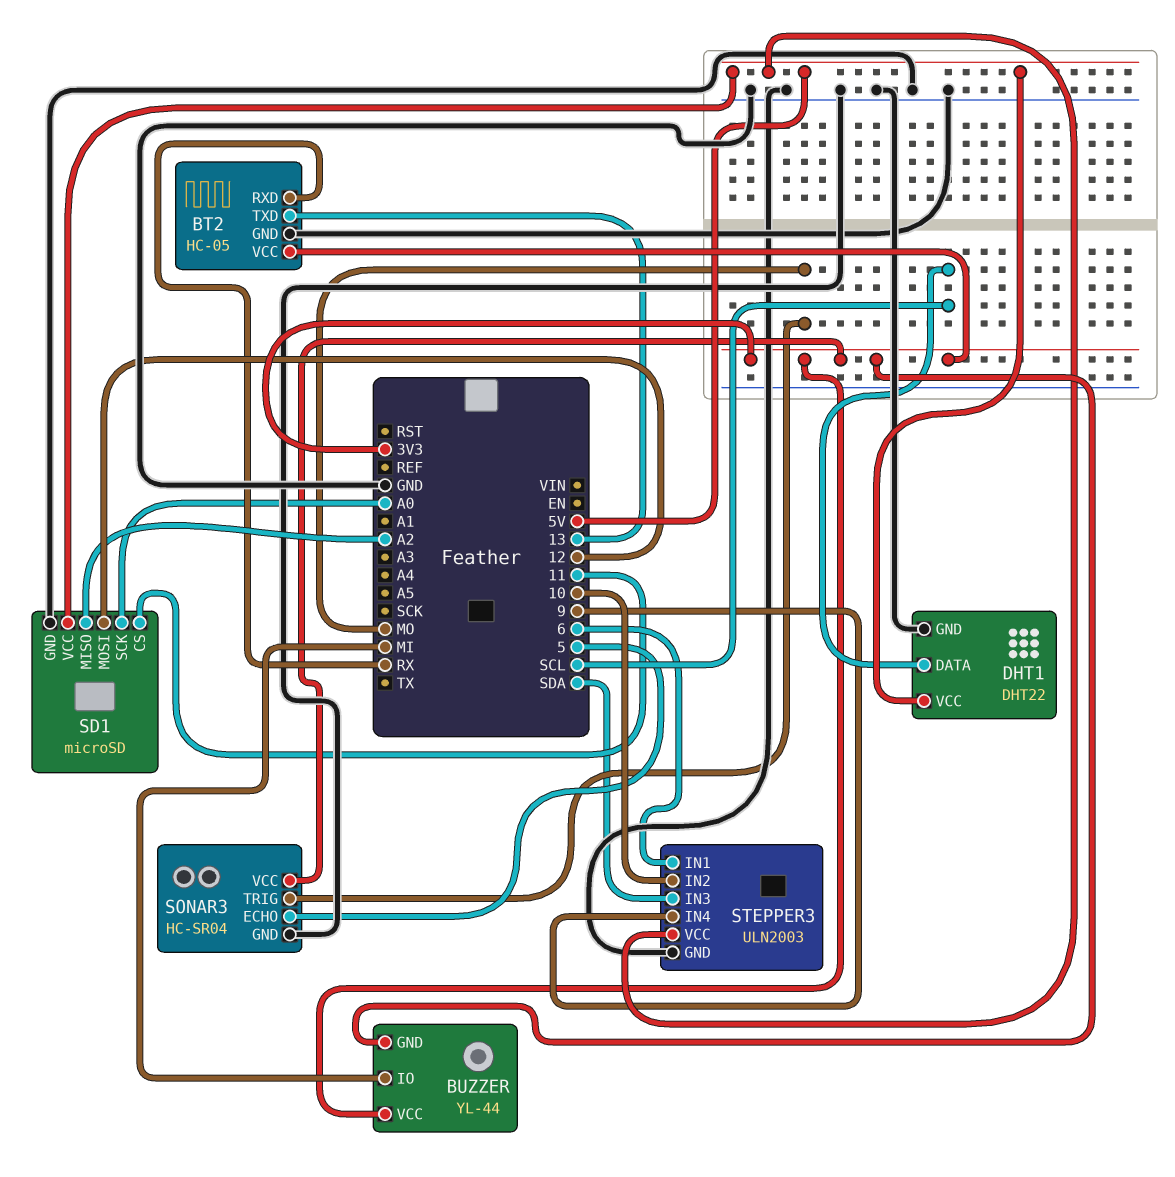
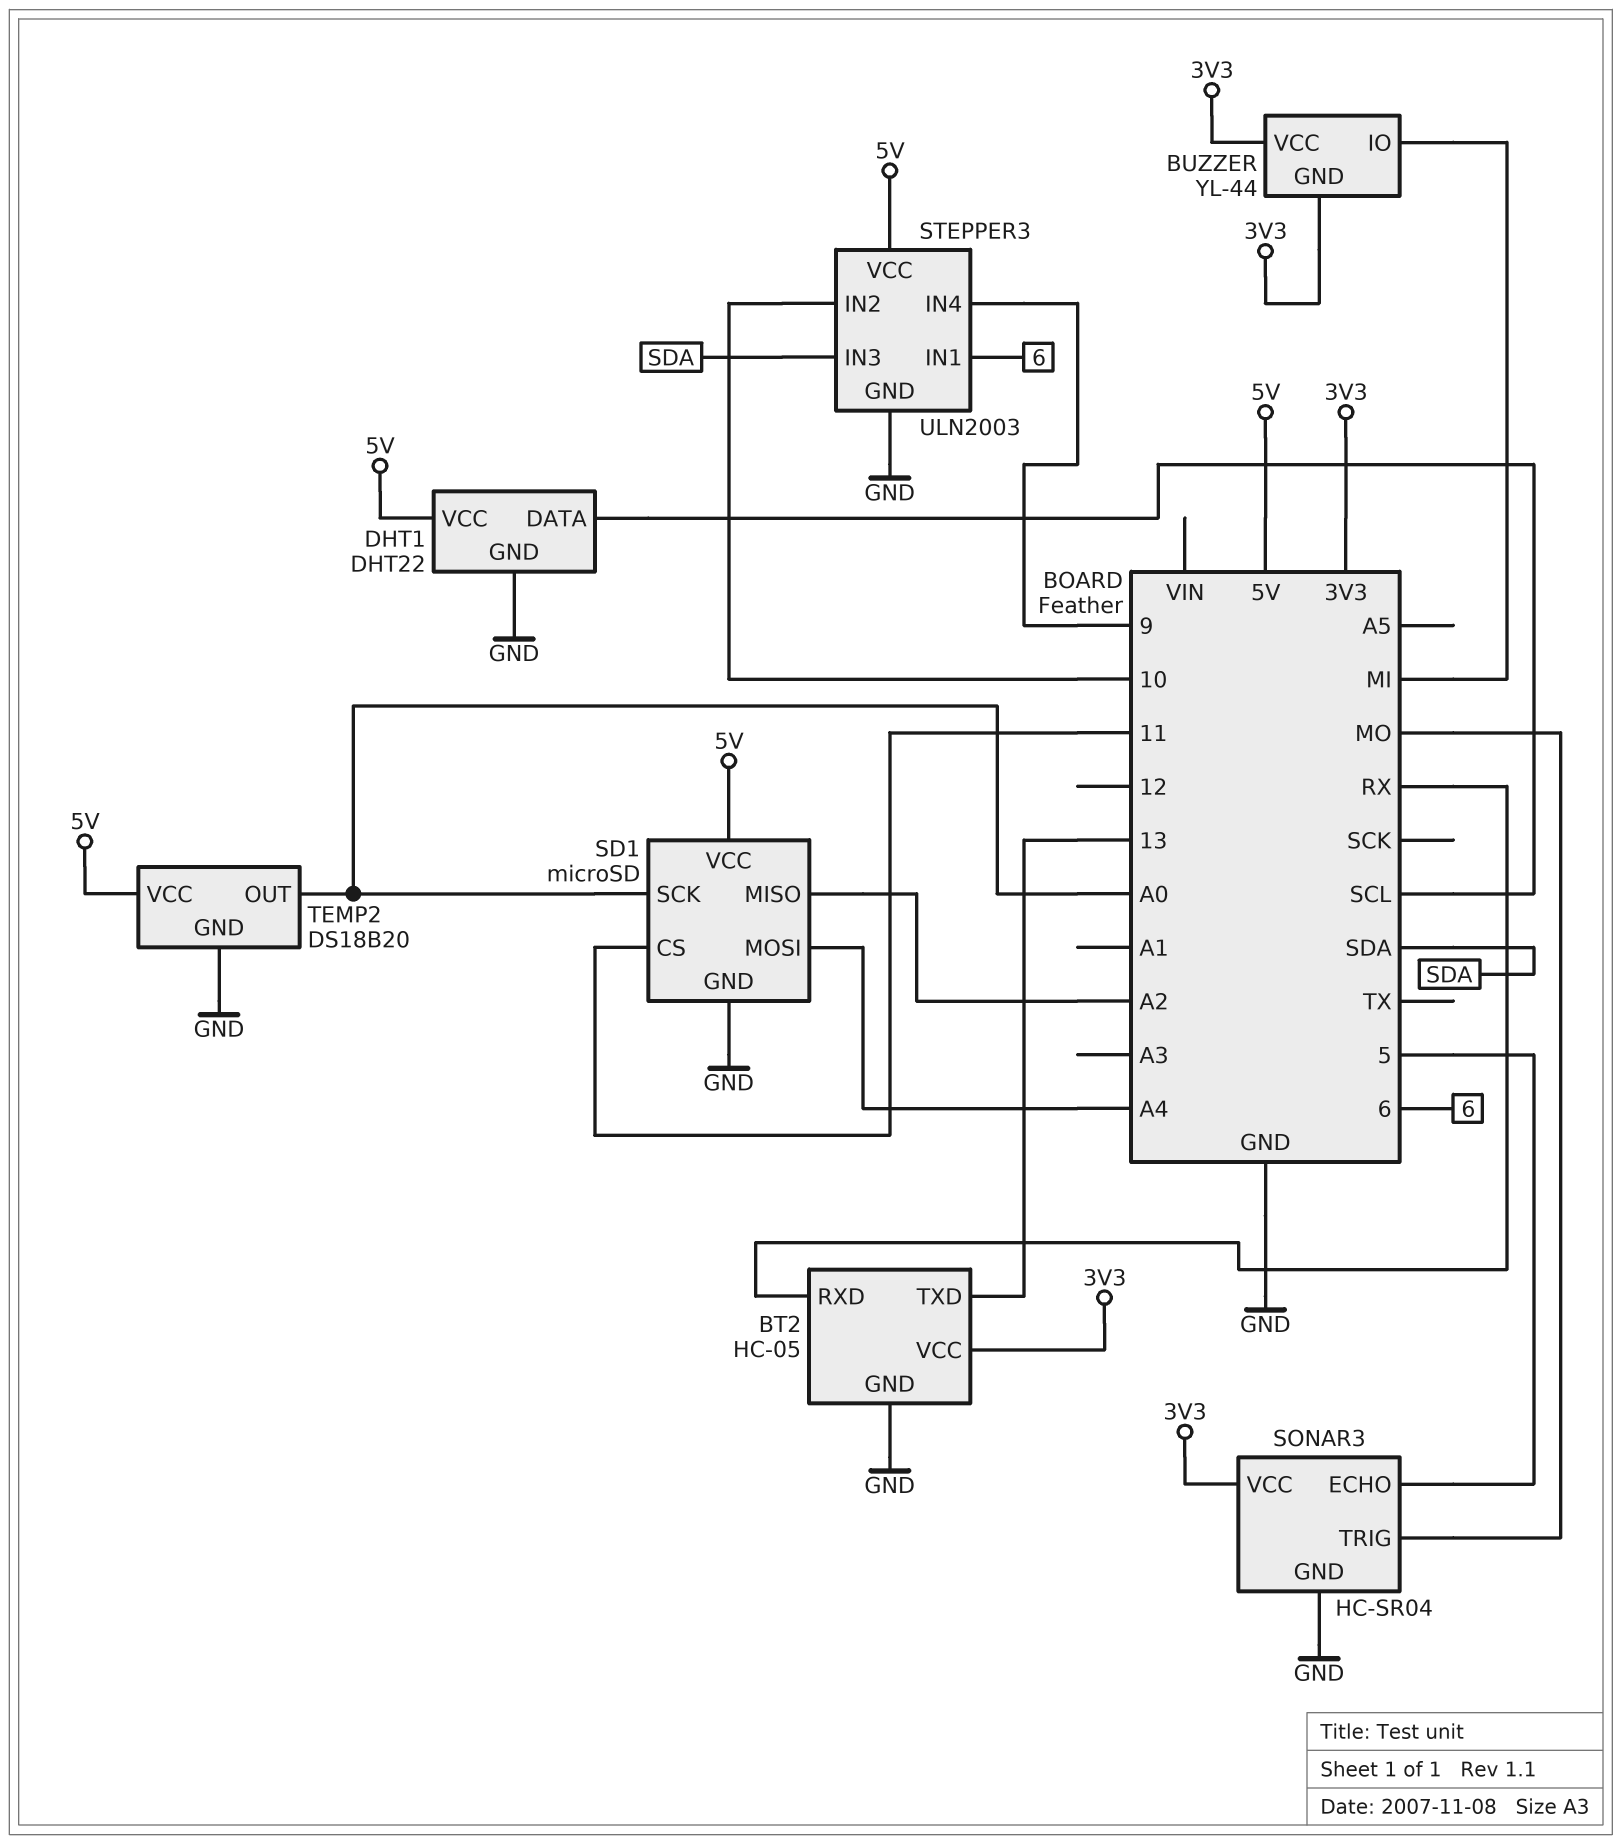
SD1 pin MOSI: 12 -> A4
TEMP2: none -> DS18B20
TEMP2 pin GND: none -> GND
TEMP2 pin OUT: none -> A0
TEMP2 pin VCC: none -> 5V

